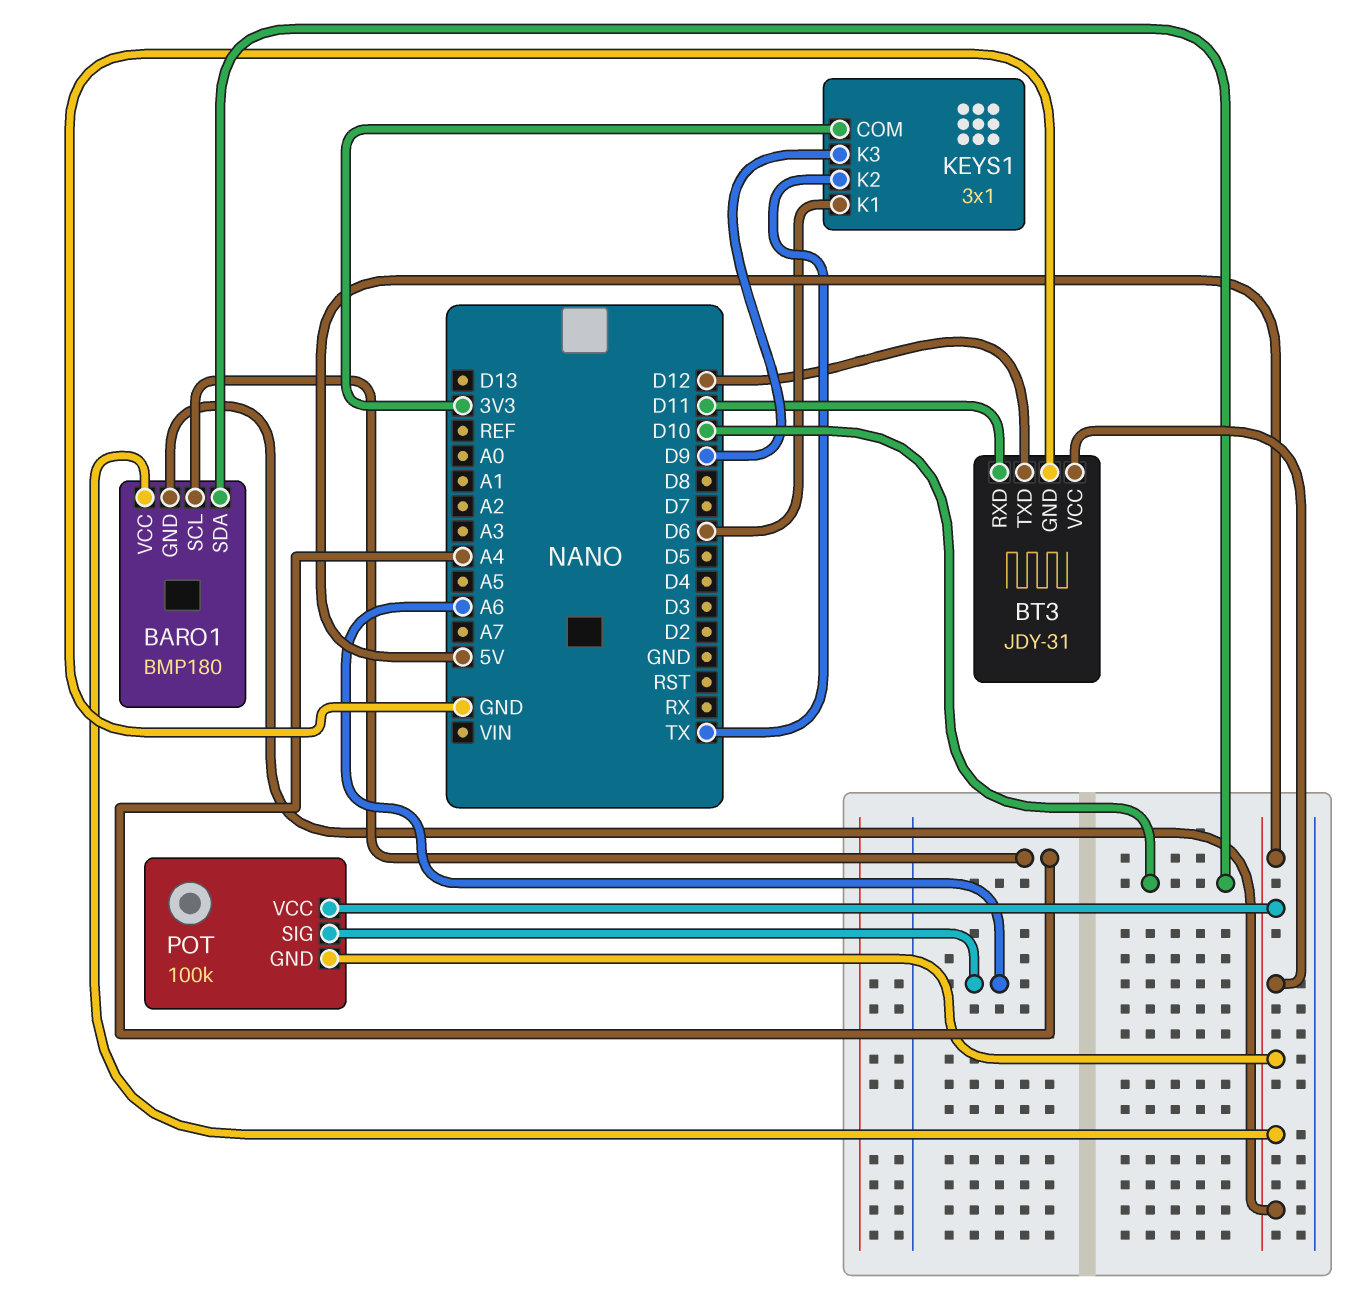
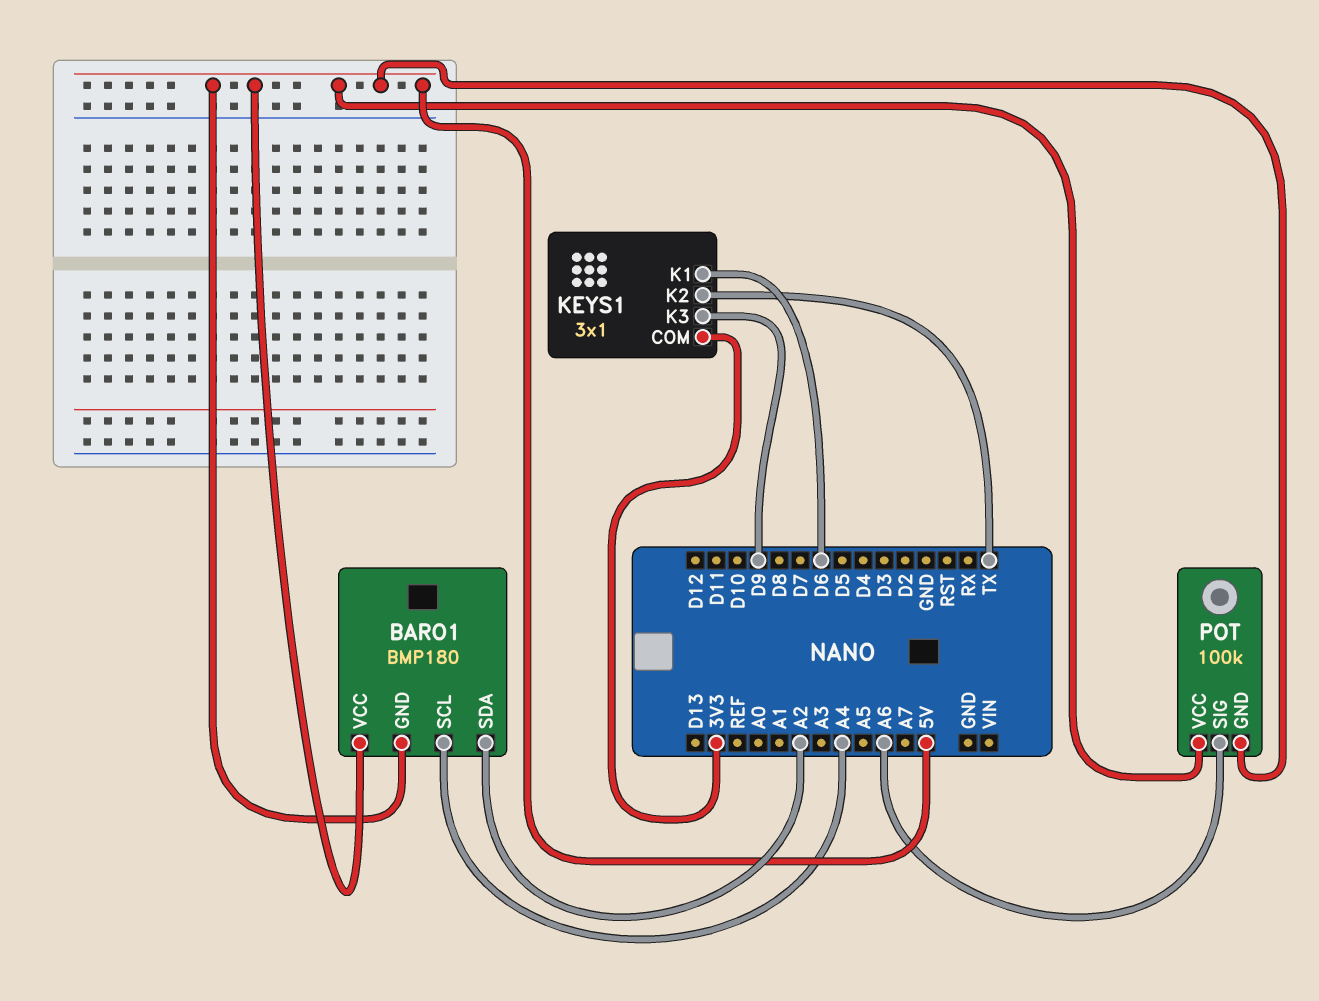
BARO1 pin SDA: D10 -> A2
BT3: JDY-31 -> none
BT3 pin GND: GND -> none
BT3 pin RXD: D11 -> none
BT3 pin TXD: D12 -> none
BT3 pin VCC: 5V -> none

